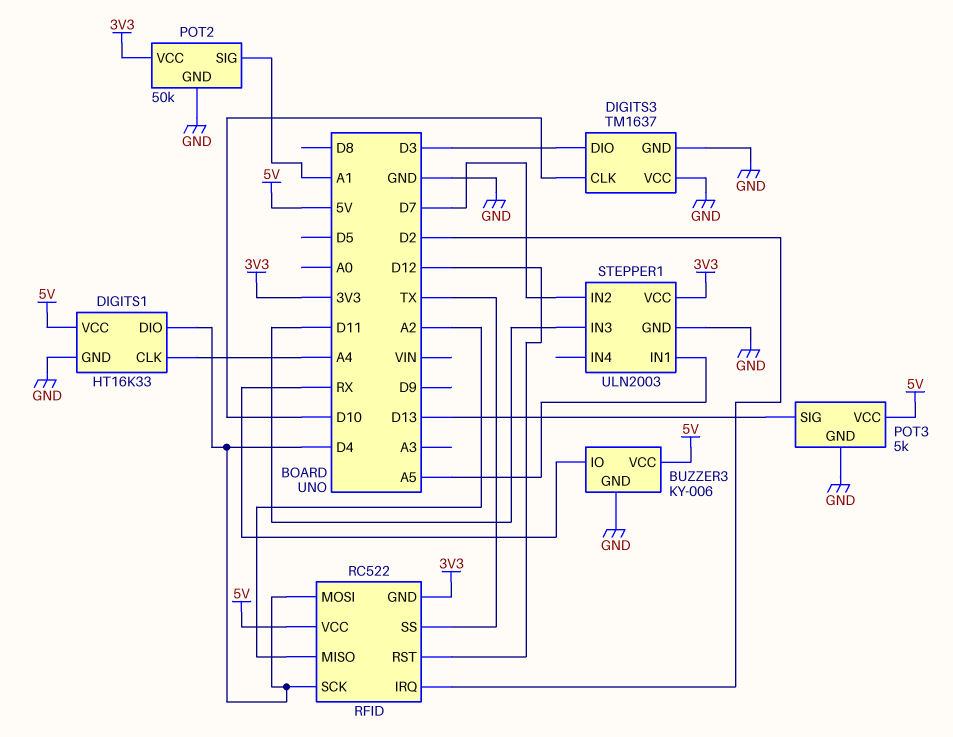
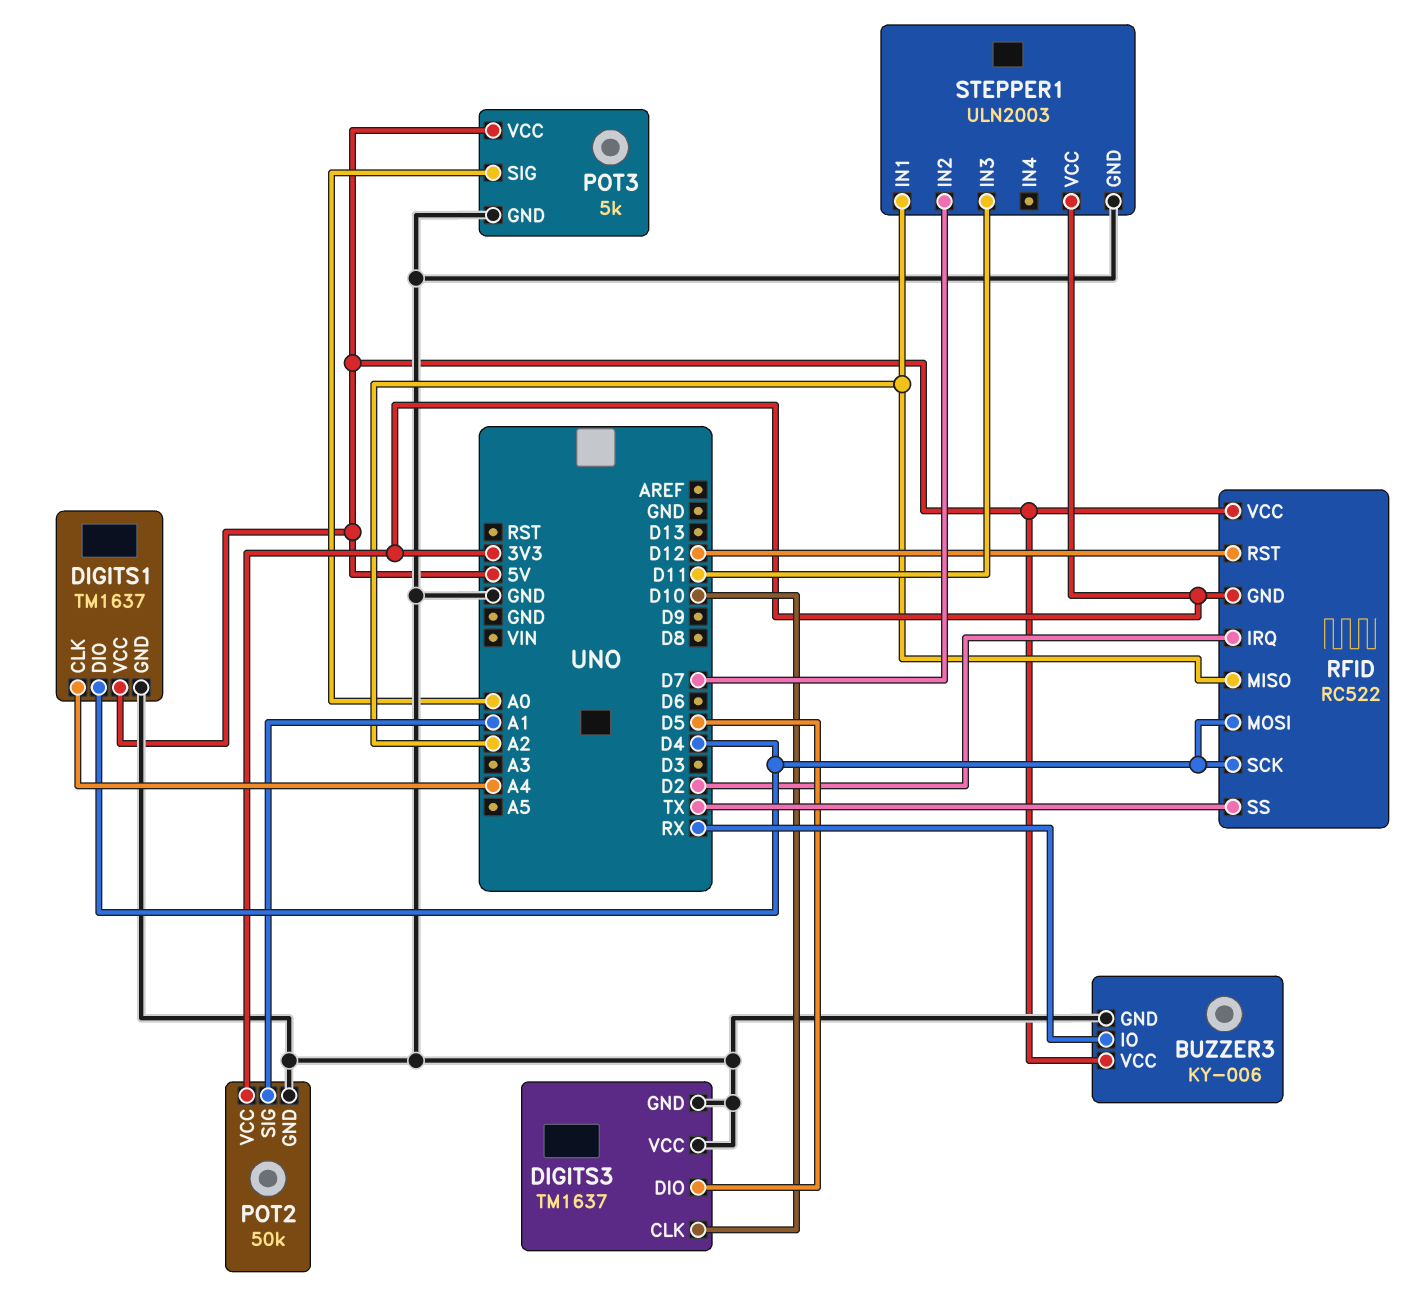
DIGITS1: HT16K33 -> TM1637
DIGITS3 pin DIO: D3 -> D5
POT3 pin SIG: D13 -> A0
STEPPER1 pin IN1: A5 -> A2

